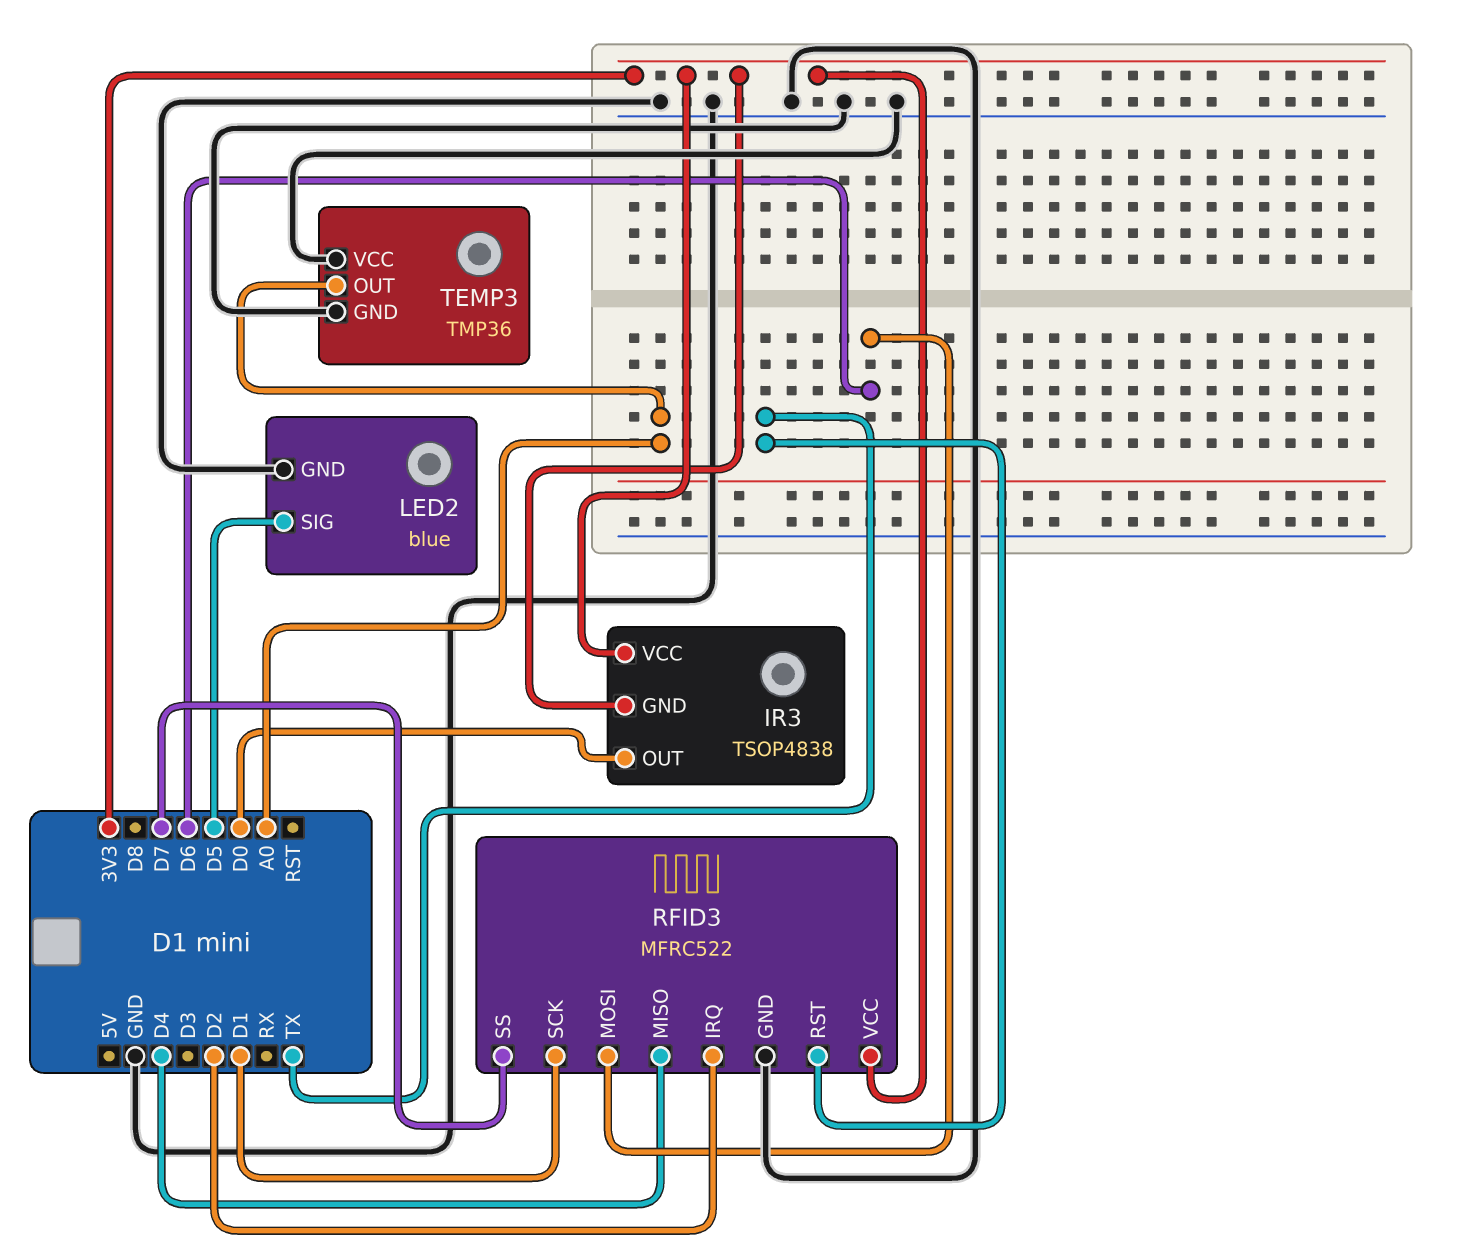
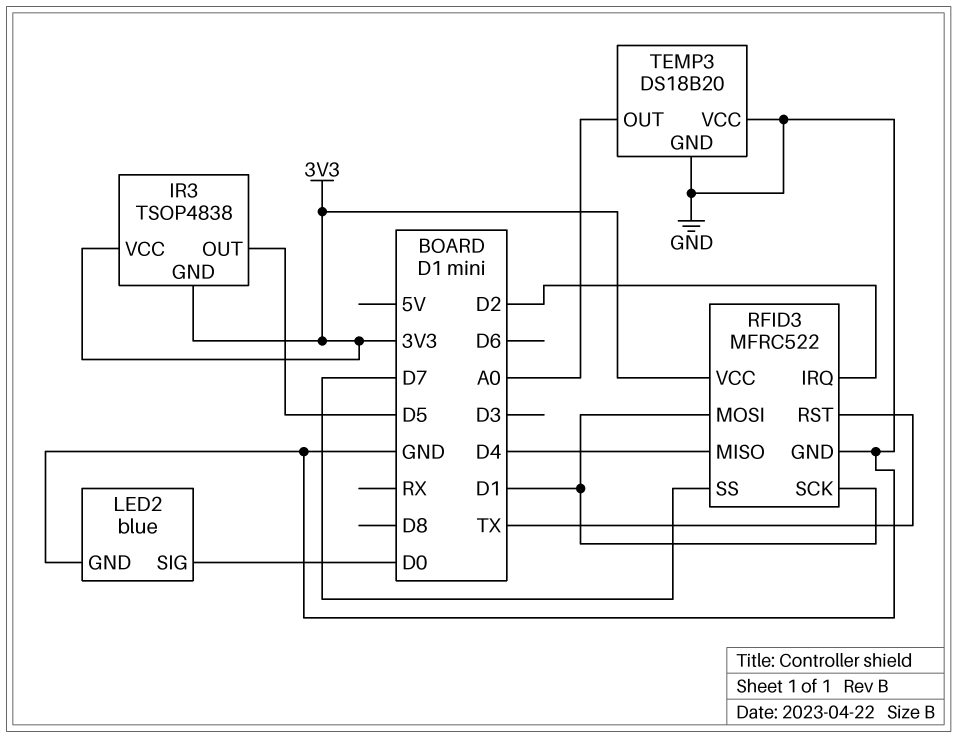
IR3 pin OUT: D0 -> D5
LED2 pin SIG: D5 -> D0
RFID3 pin MOSI: D6 -> D1
TEMP3: TMP36 -> DS18B20

